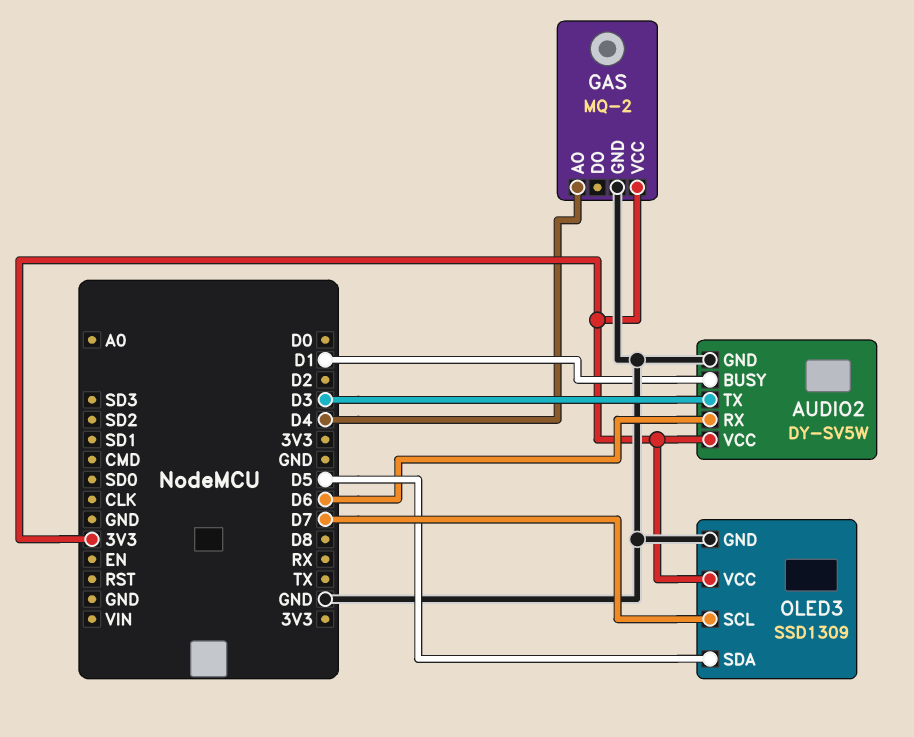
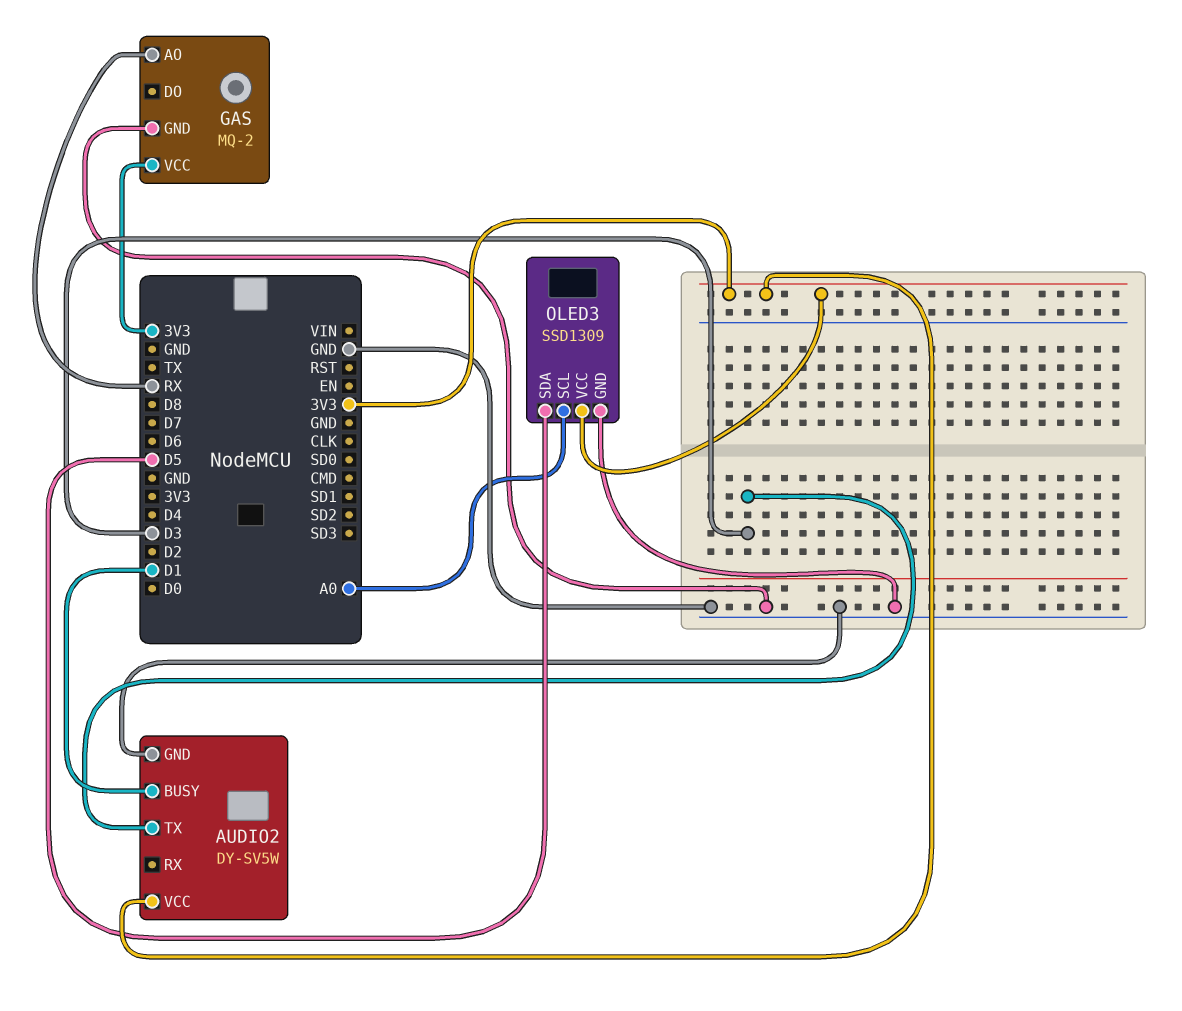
AUDIO2 pin RX: D6 -> none
GAS pin AO: D4 -> RX
OLED3 pin SCL: D7 -> A0

